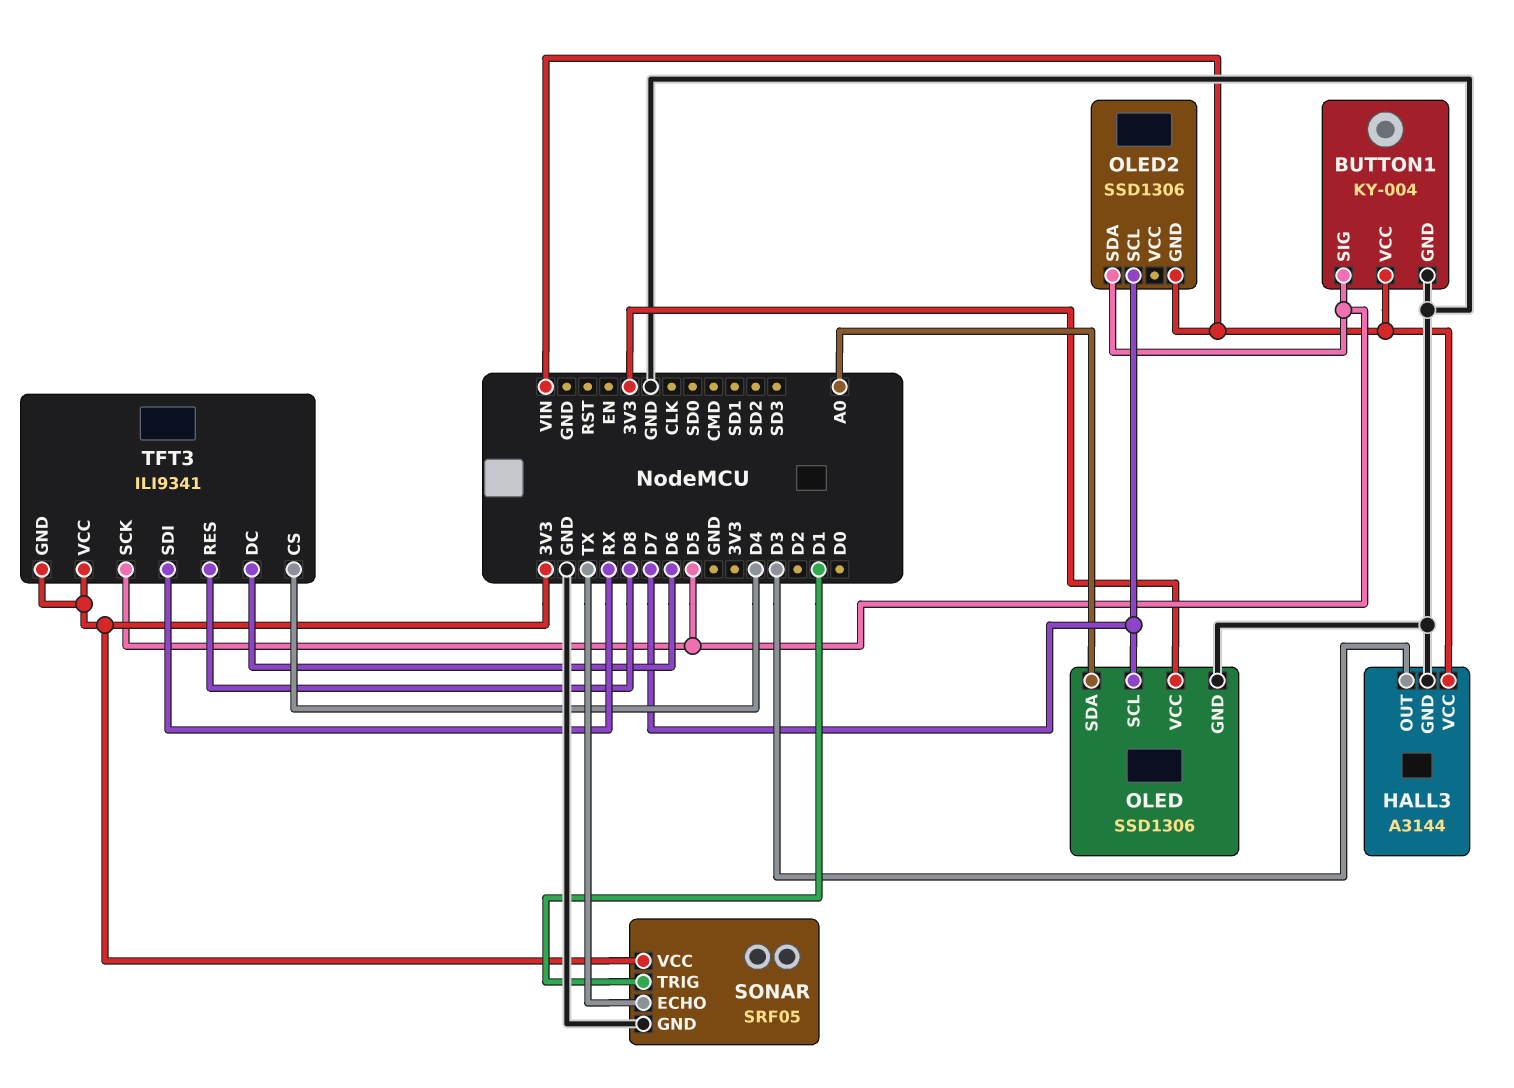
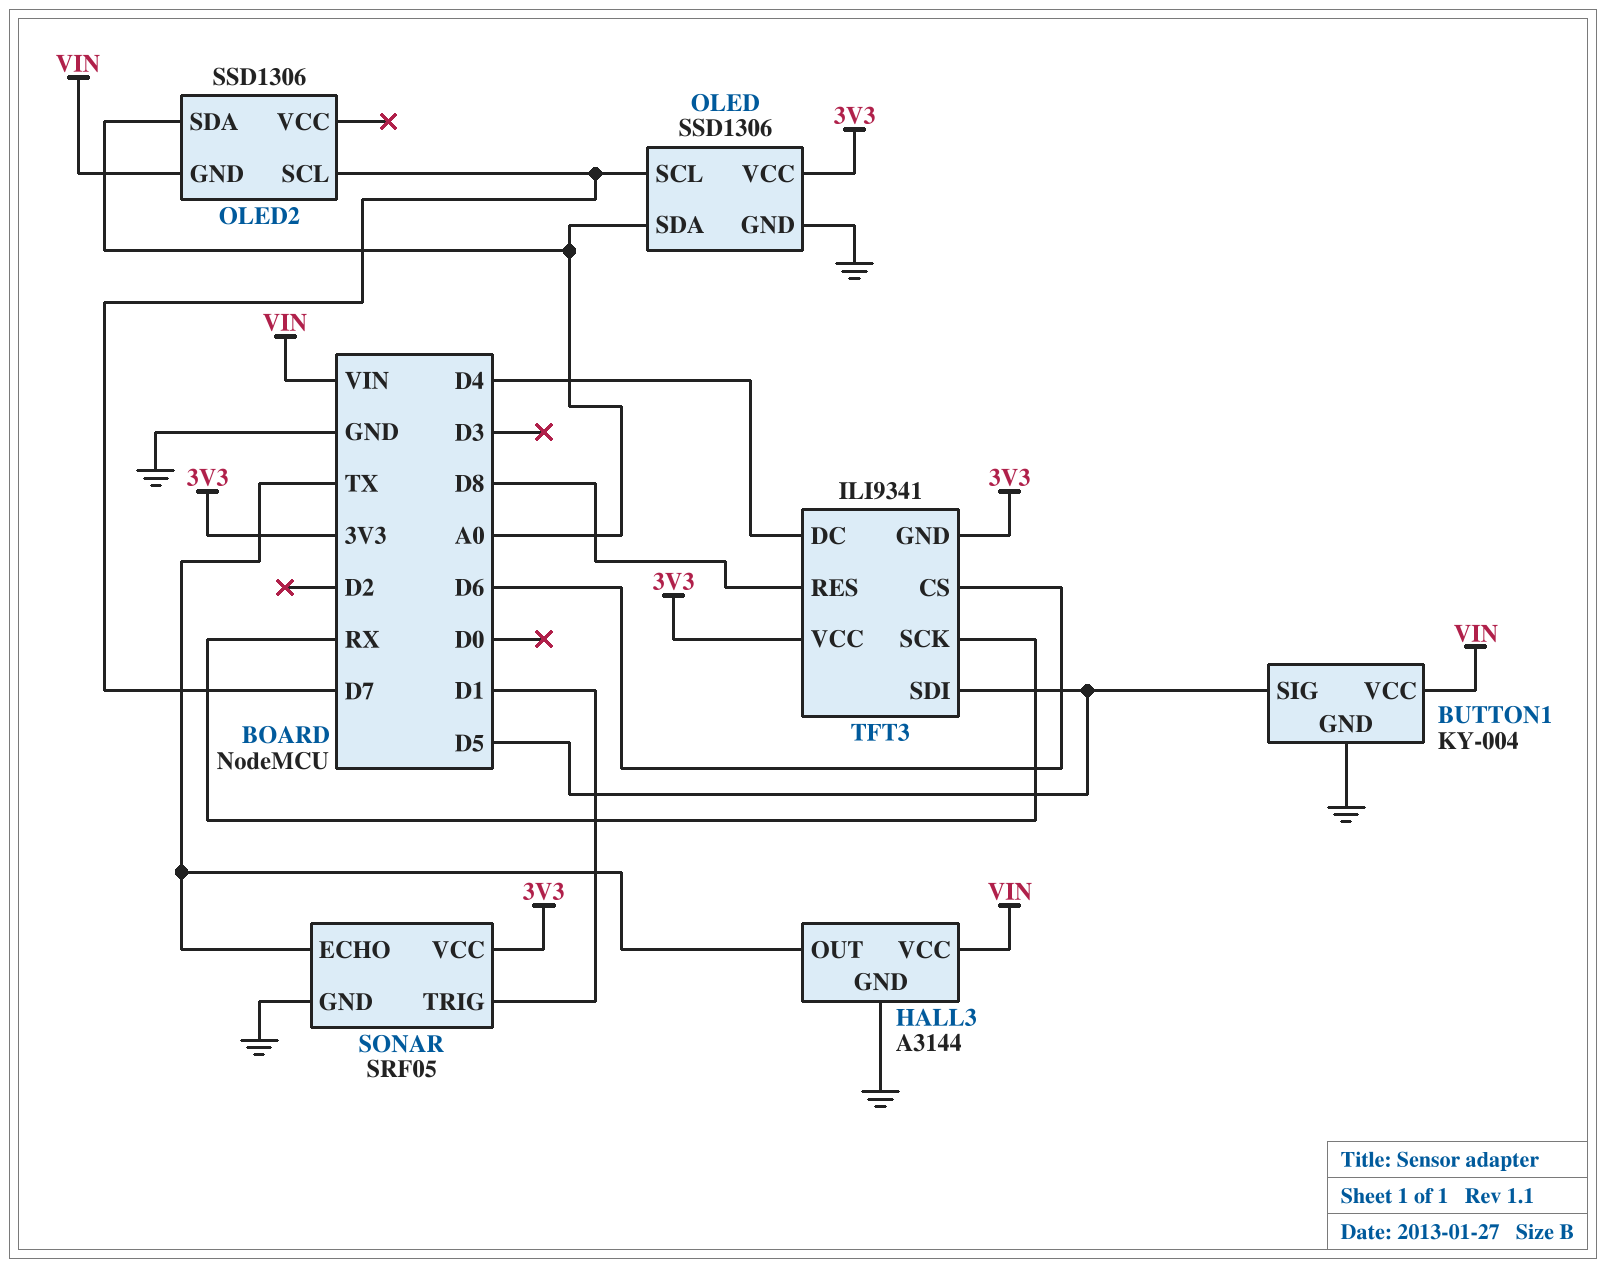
HALL3 pin OUT: D3 -> TX
OLED2 pin SDA: D5 -> A0
TFT3 pin CS: D4 -> D6
TFT3 pin DC: D6 -> D4
TFT3 pin SCK: D5 -> RX
TFT3 pin SDI: RX -> D5

